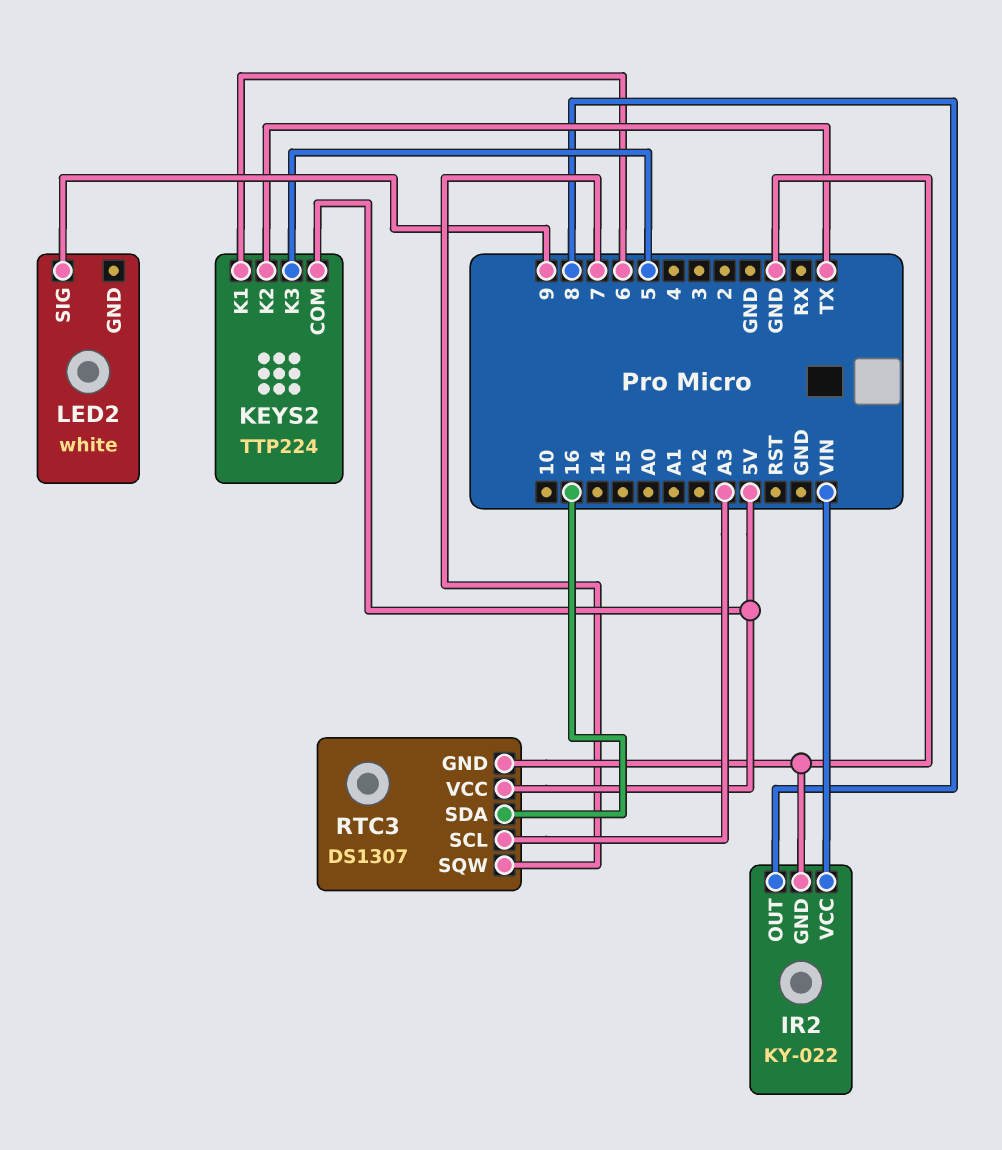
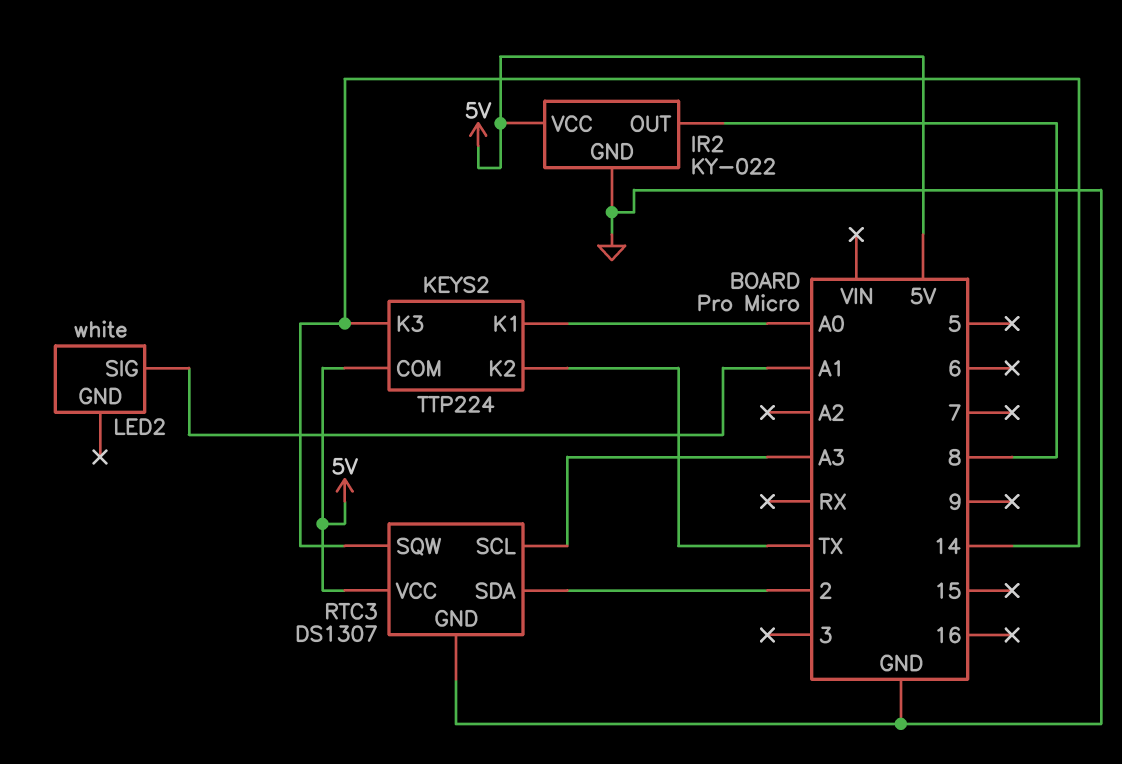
IR2 pin VCC: VIN -> 5V
KEYS2 pin K1: 6 -> A0
KEYS2 pin K3: 5 -> 14
LED2 pin SIG: 9 -> A1
RTC3 pin SDA: 16 -> 2
RTC3 pin SQW: 7 -> 14

